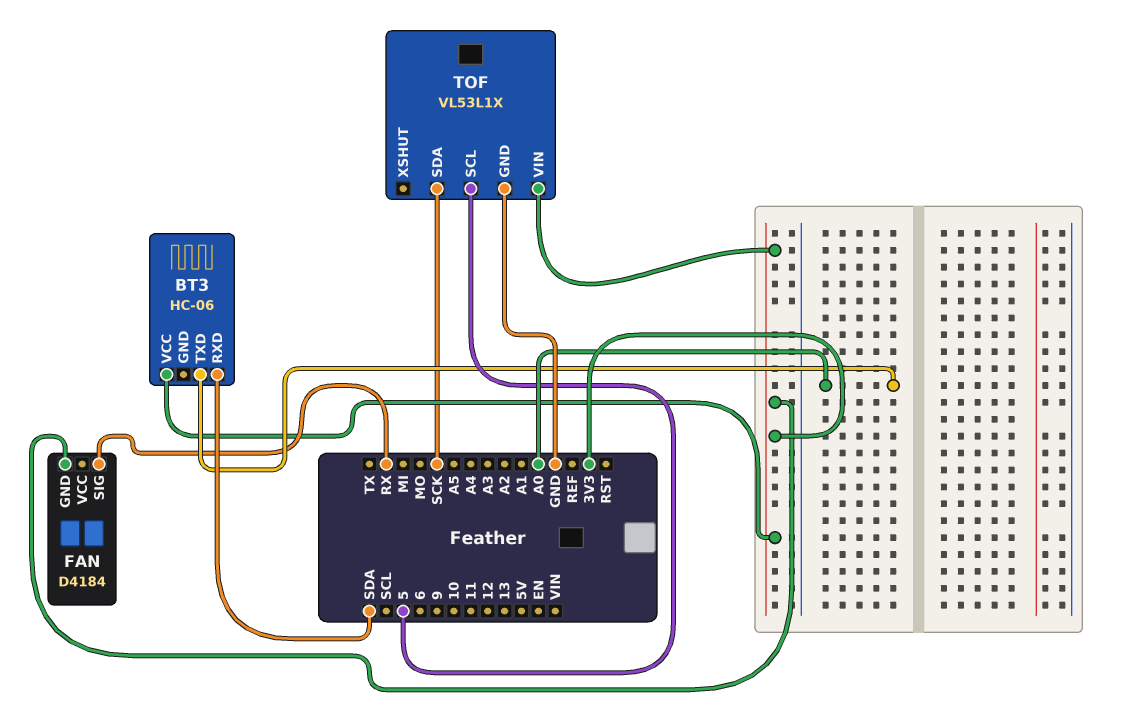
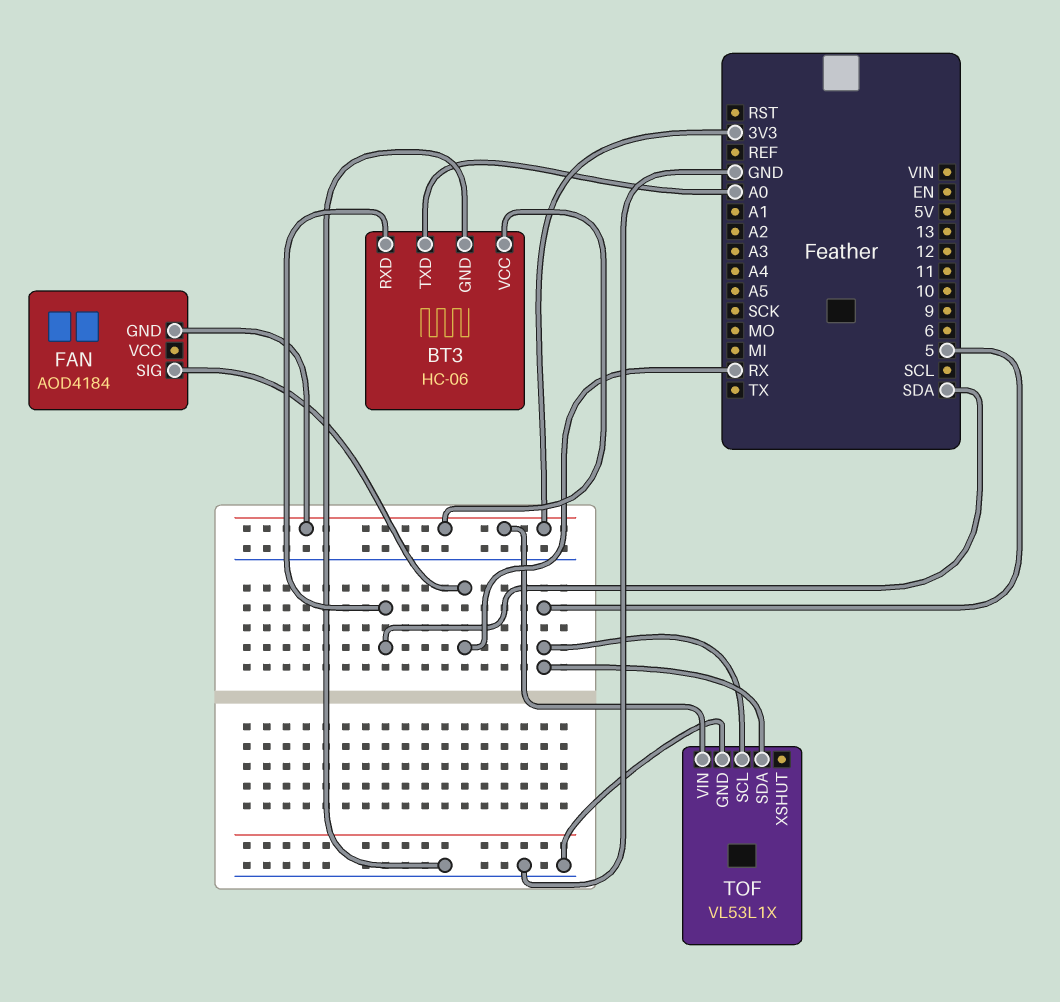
BT3 pin GND: none -> GND
FAN: D4184 -> AOD4184
TOF pin SDA: SCK -> 5

